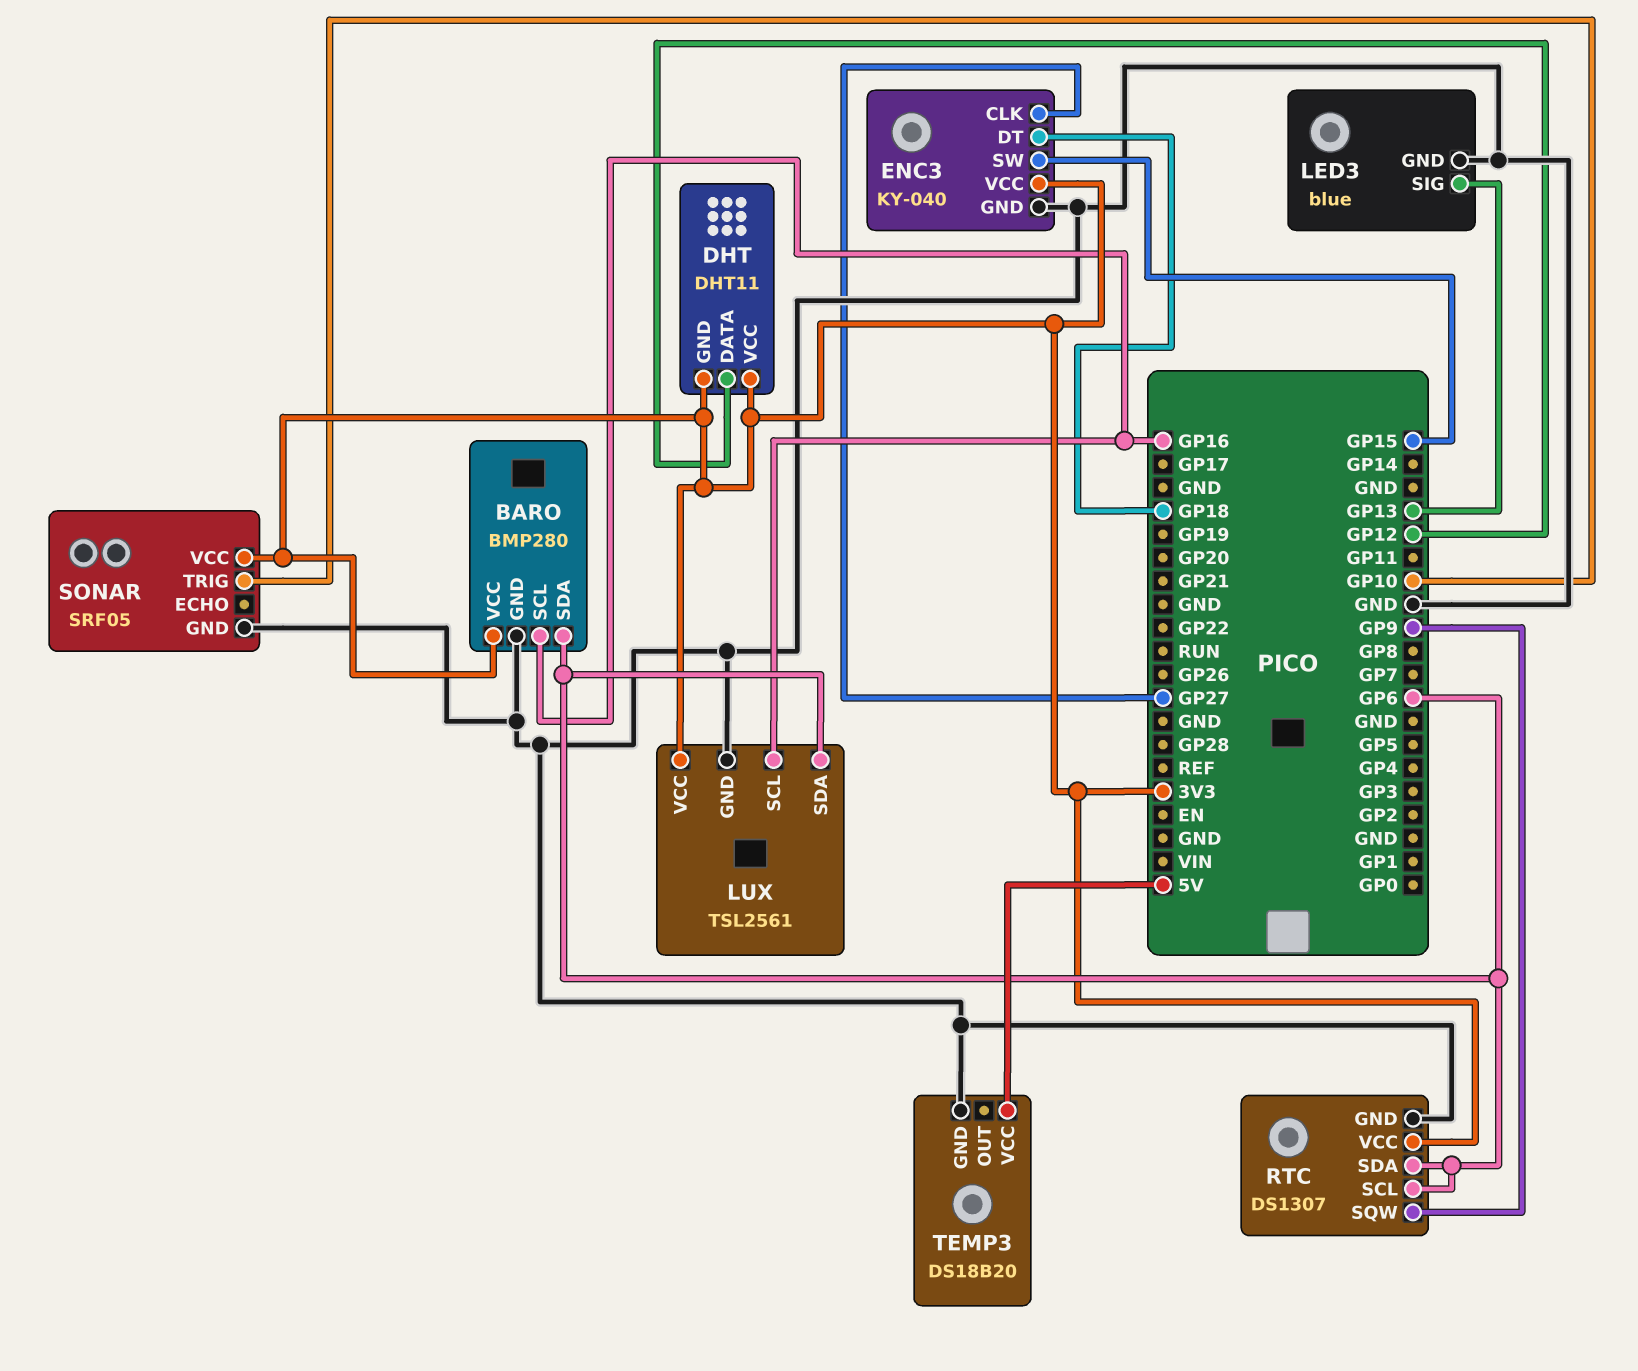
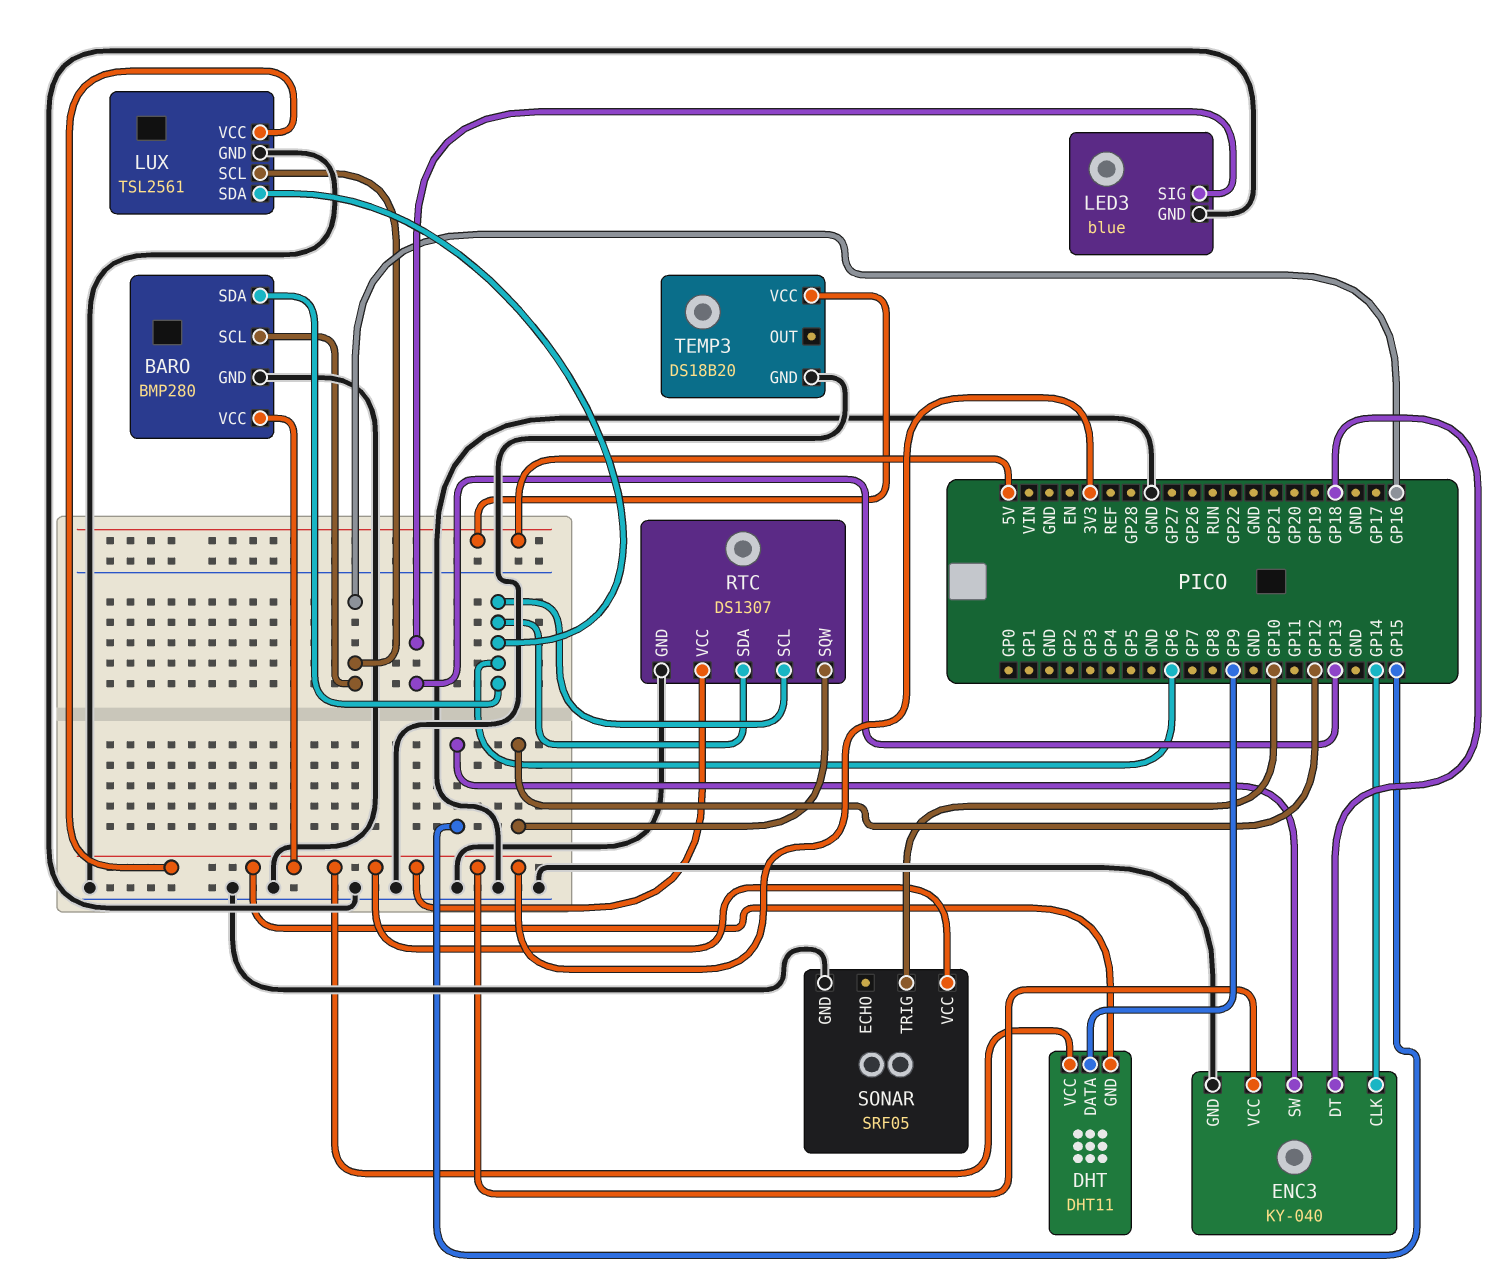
DHT pin DATA: GP12 -> GP9
ENC3 pin CLK: GP27 -> GP14
RTC pin SQW: GP9 -> GP12

